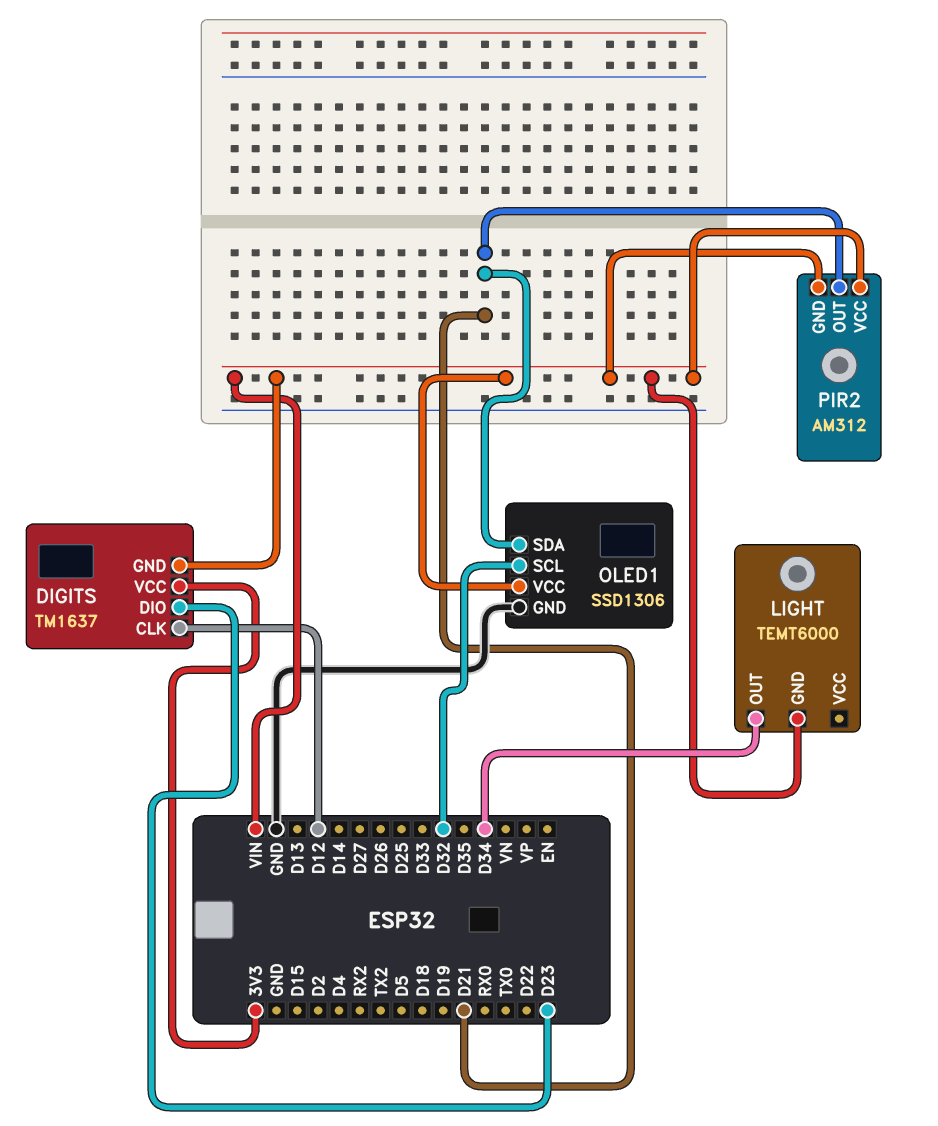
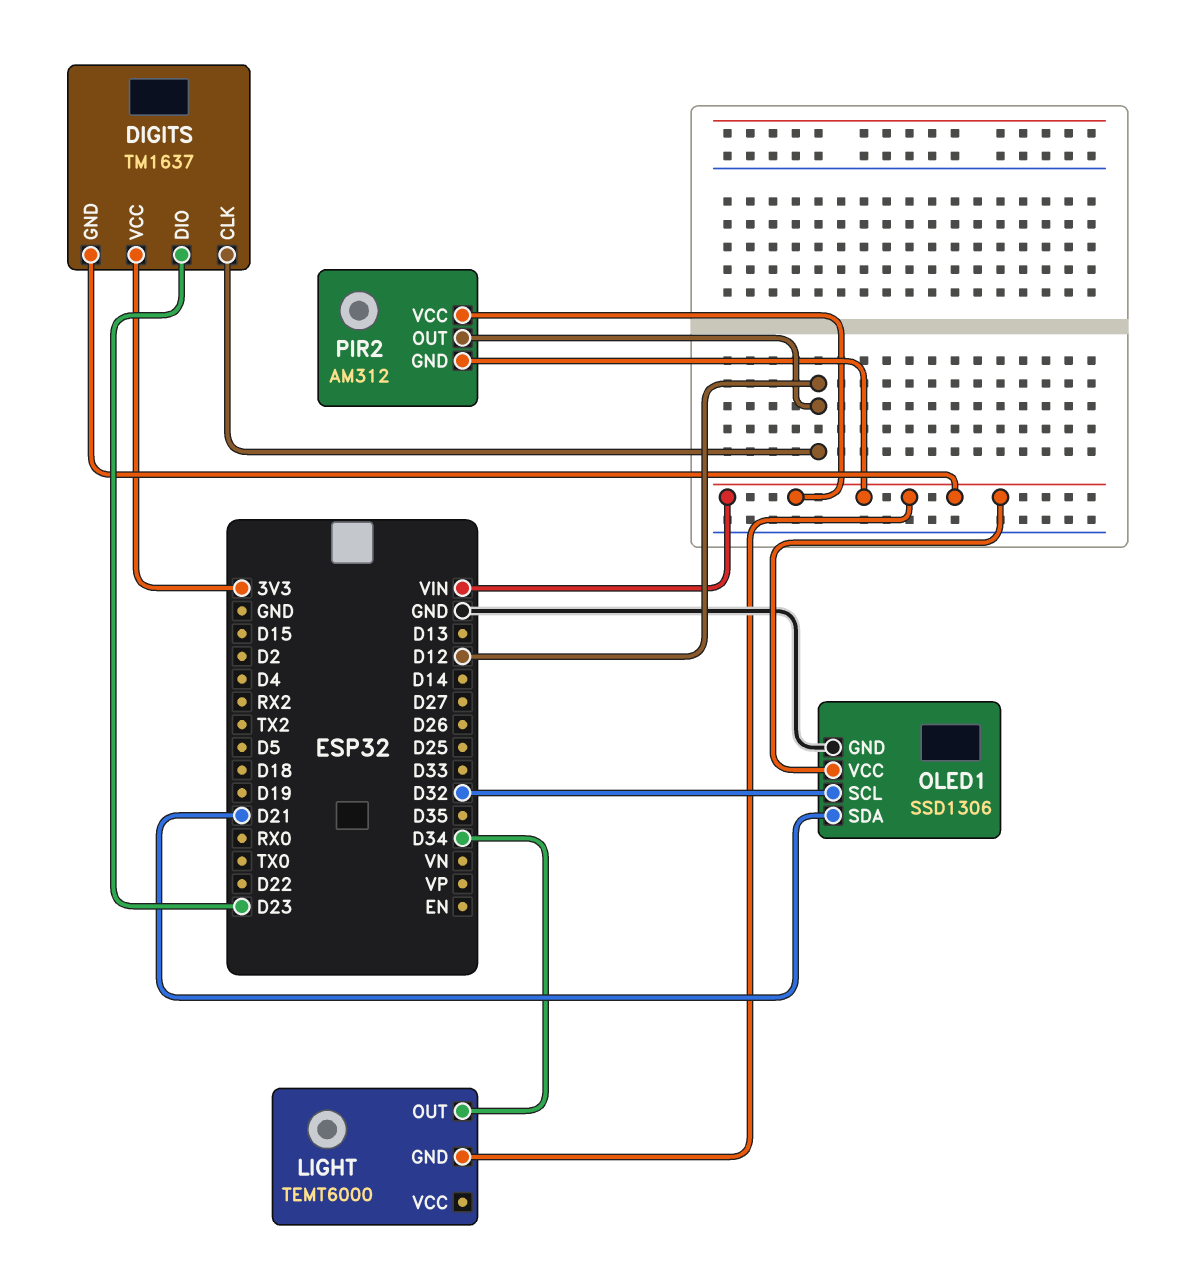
PIR2 pin OUT: D21 -> D12

